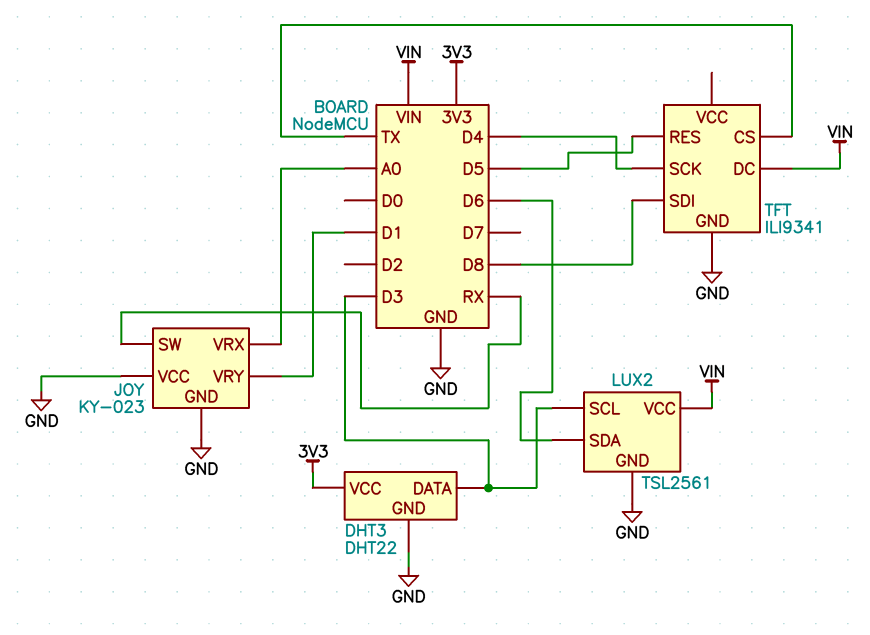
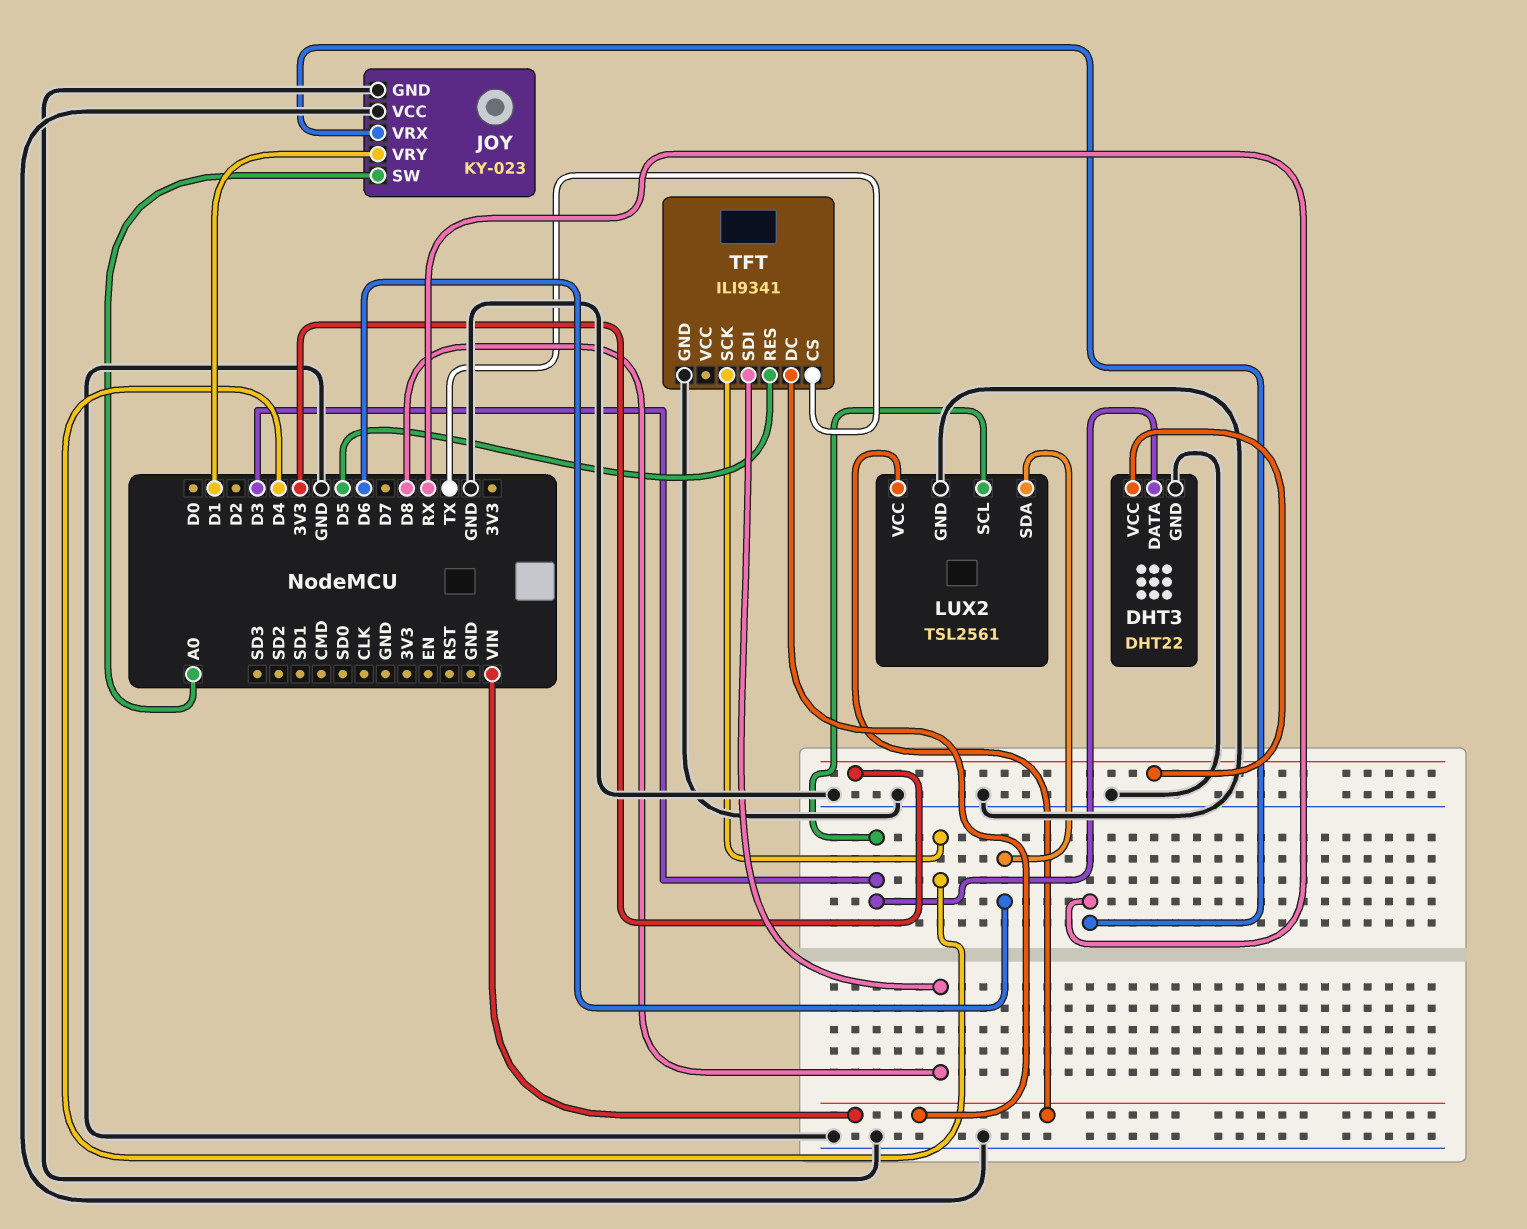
JOY pin SW: RX -> A0
JOY pin VRX: A0 -> RX

